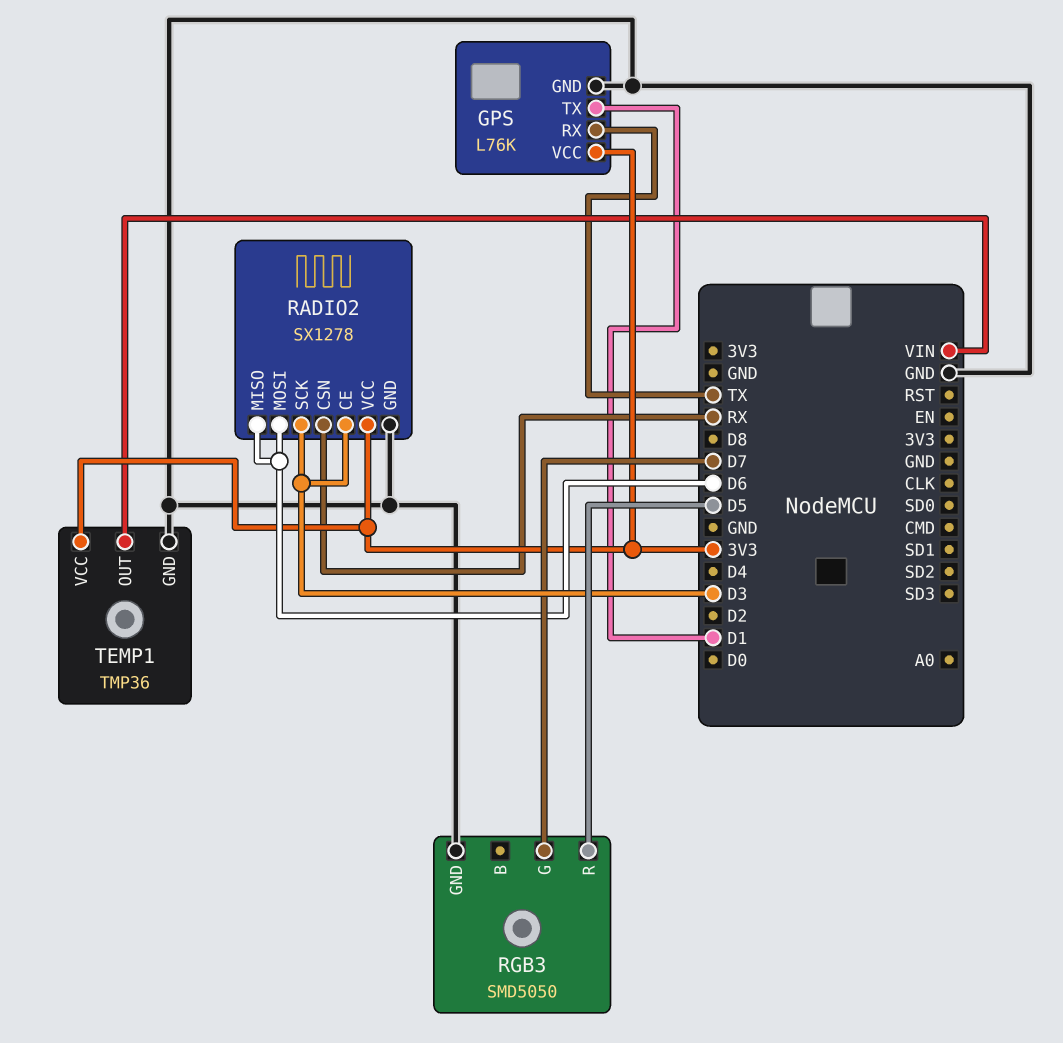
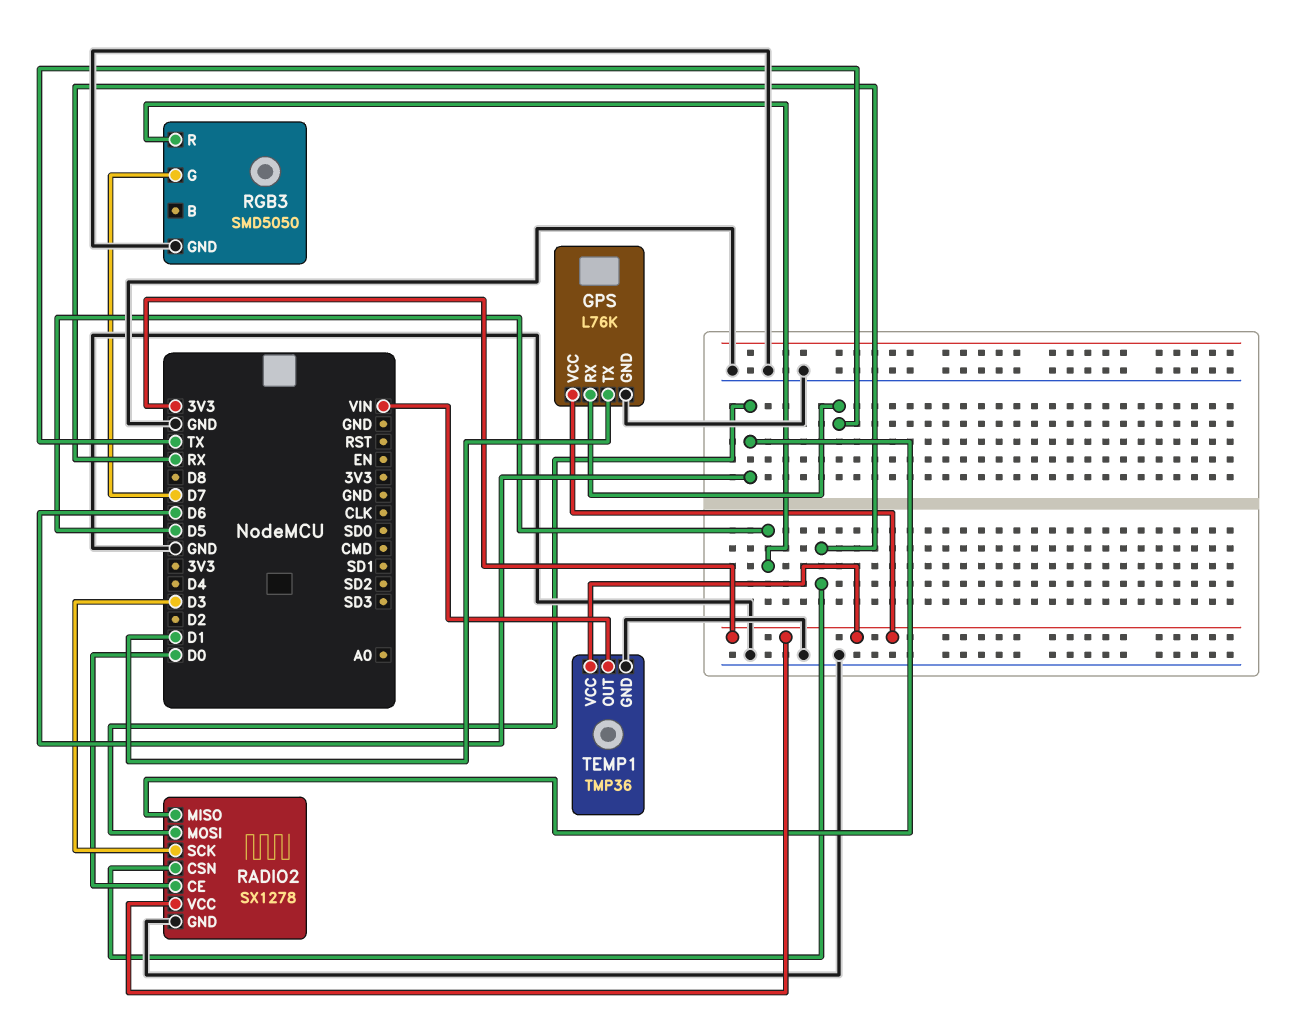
RADIO2 pin CE: D3 -> D0

